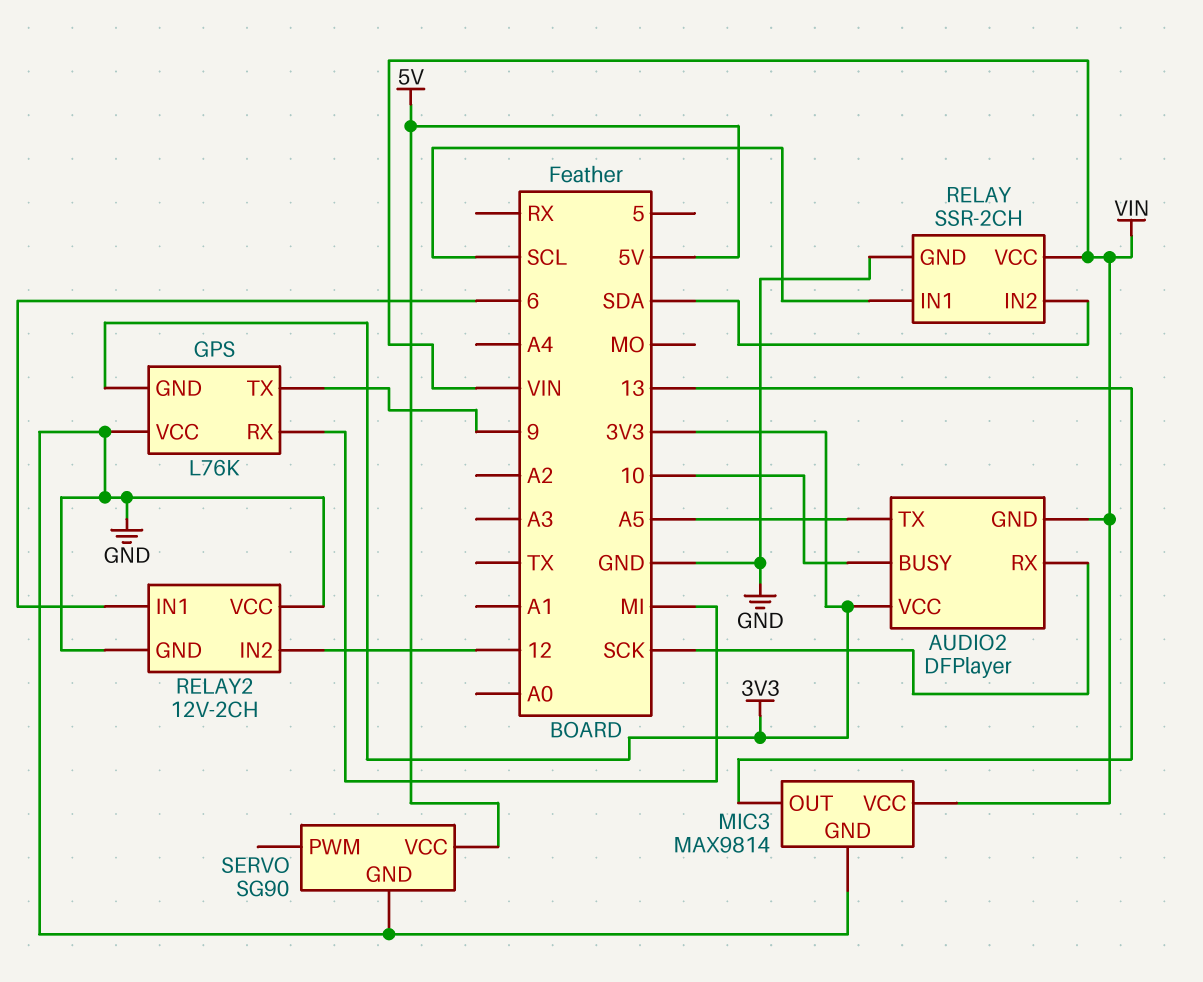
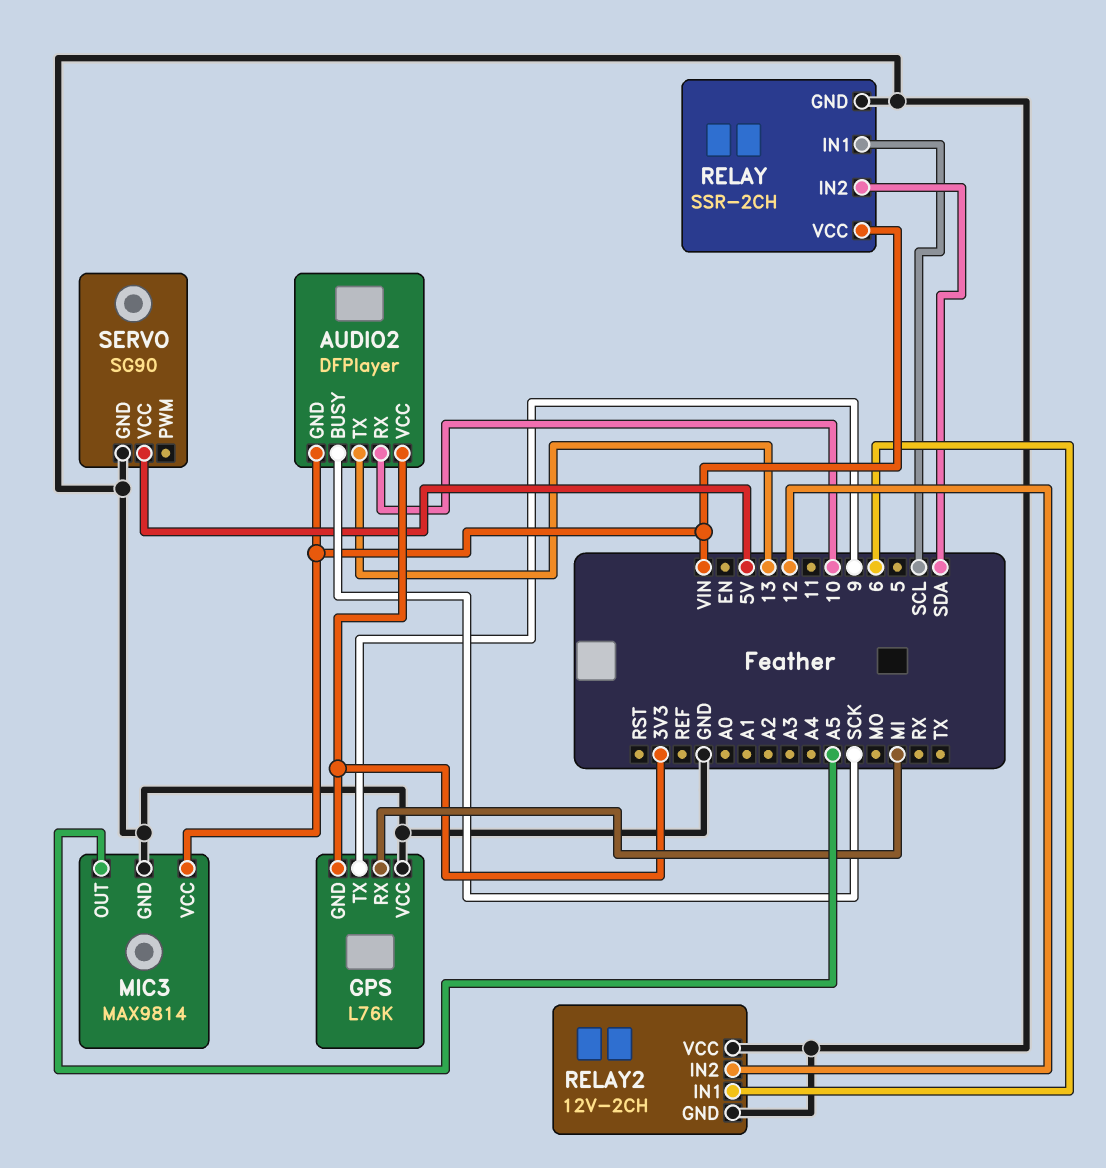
AUDIO2 pin BUSY: 10 -> SCK
AUDIO2 pin RX: SCK -> 10
AUDIO2 pin TX: A5 -> 13
MIC3 pin OUT: 13 -> A5

